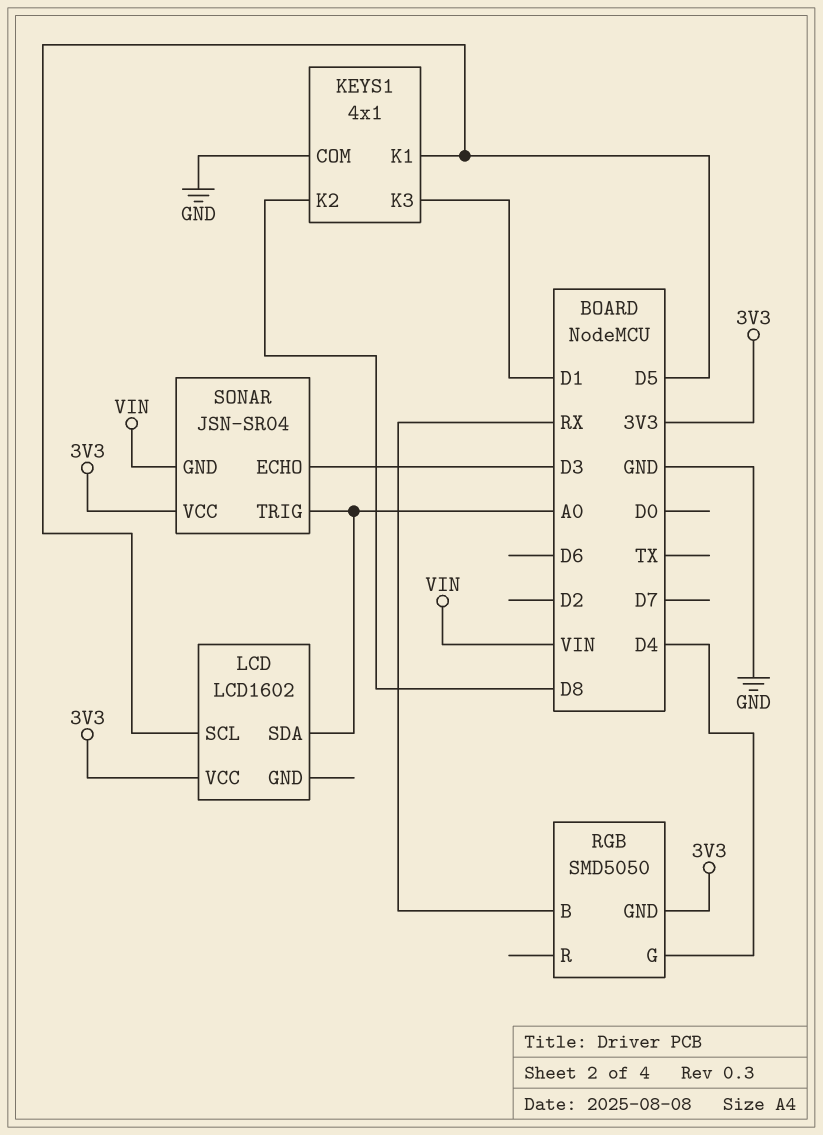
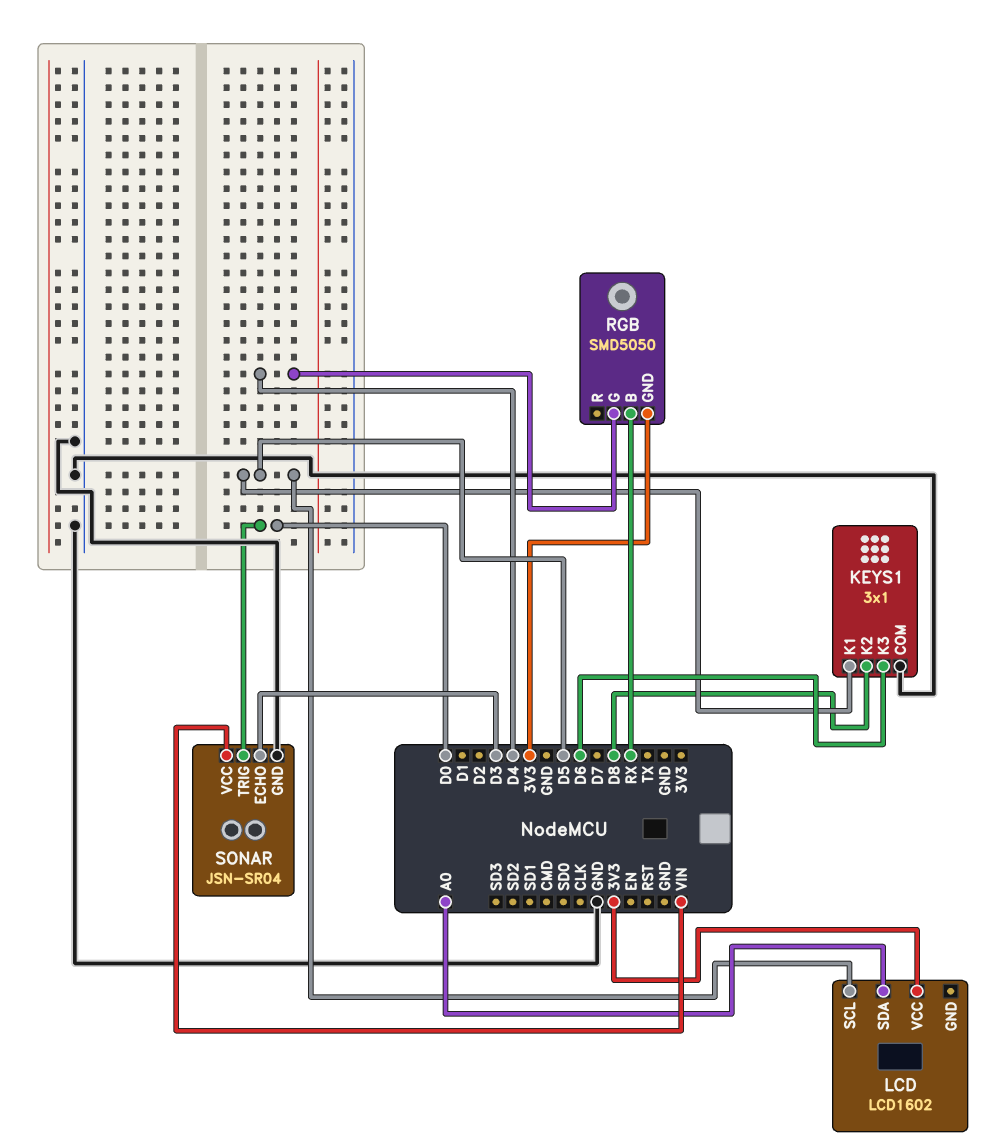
KEYS1: 4x1 -> 3x1
KEYS1 pin K3: D1 -> D6
SONAR pin GND: VIN -> GND
SONAR pin TRIG: A0 -> D0
SONAR pin VCC: 3V3 -> VIN

